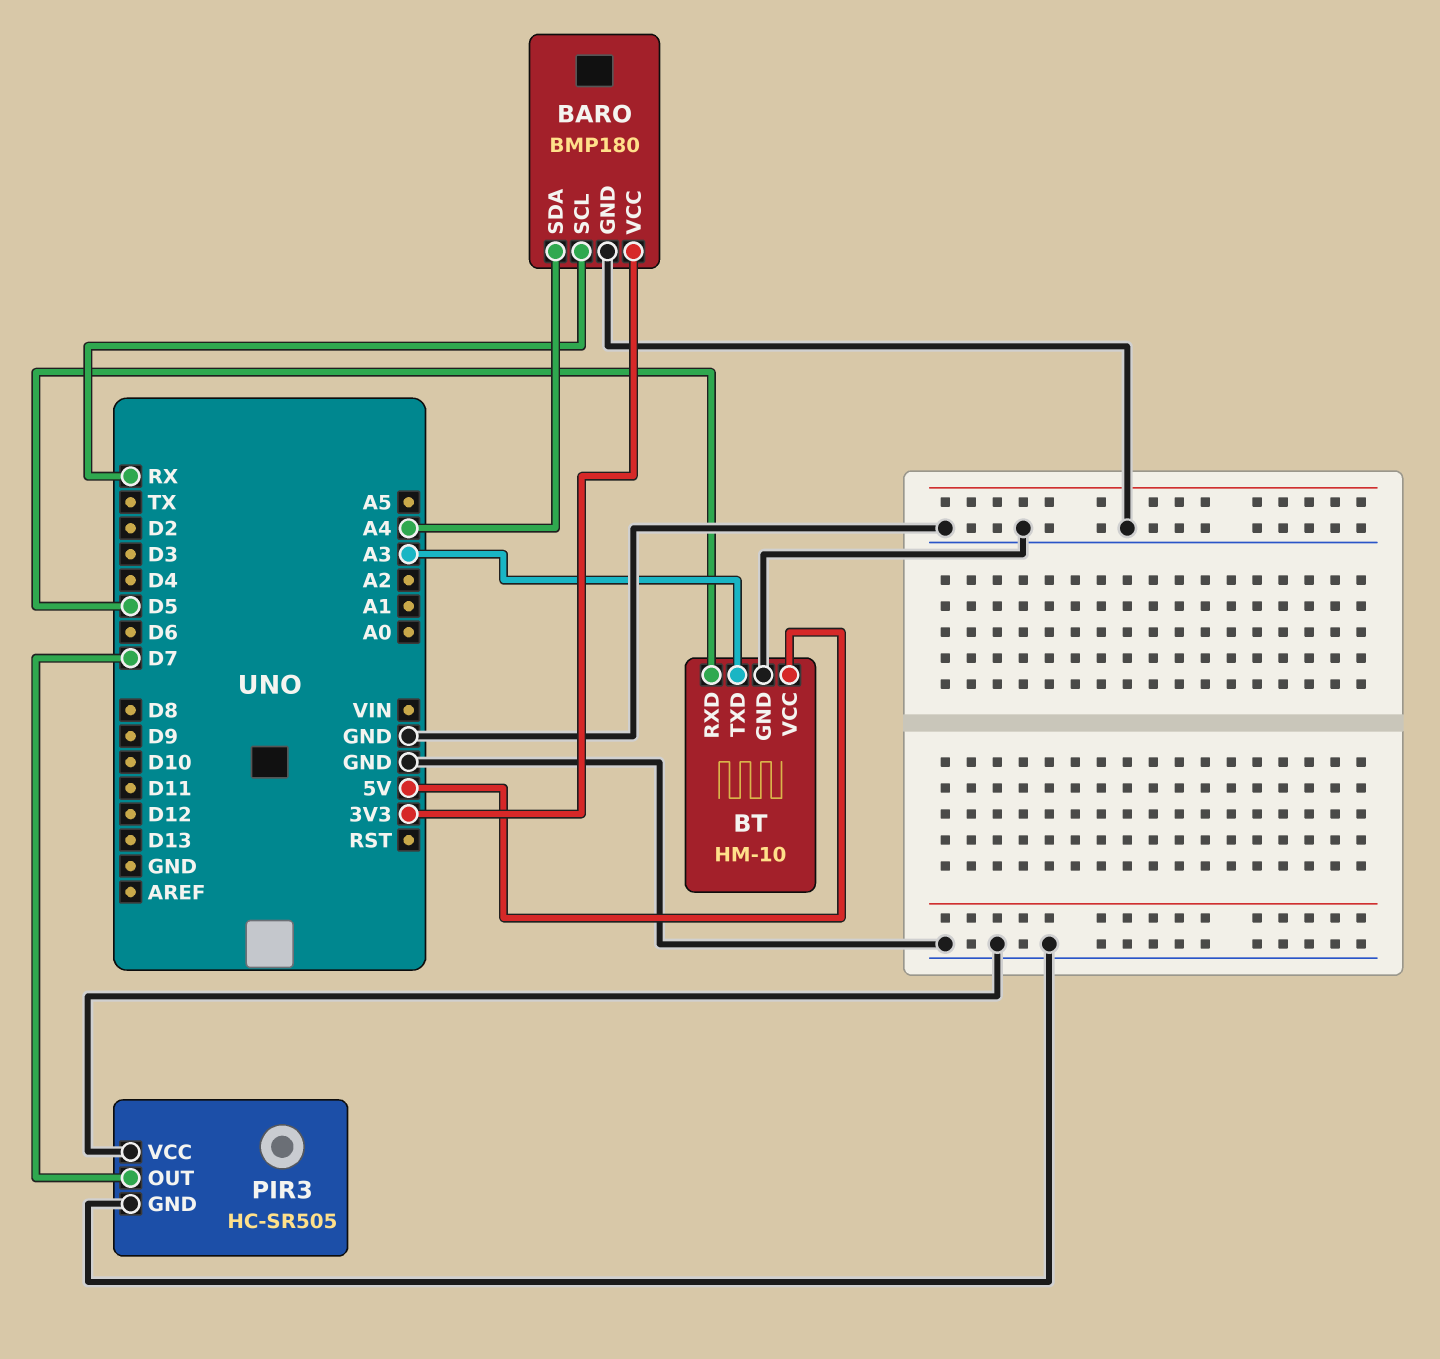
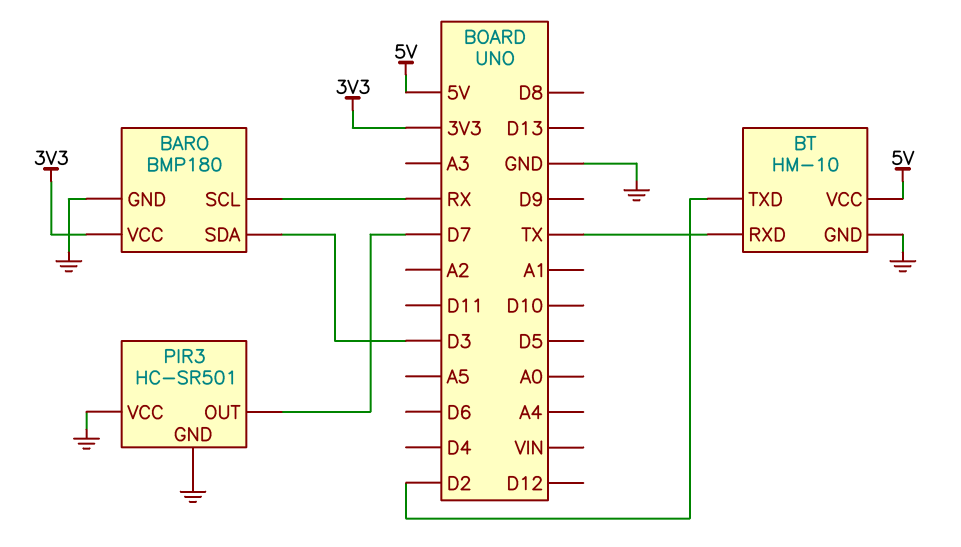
BARO pin SDA: A4 -> D3
BT pin RXD: D5 -> TX
BT pin TXD: A3 -> D2
PIR3: HC-SR505 -> HC-SR501

